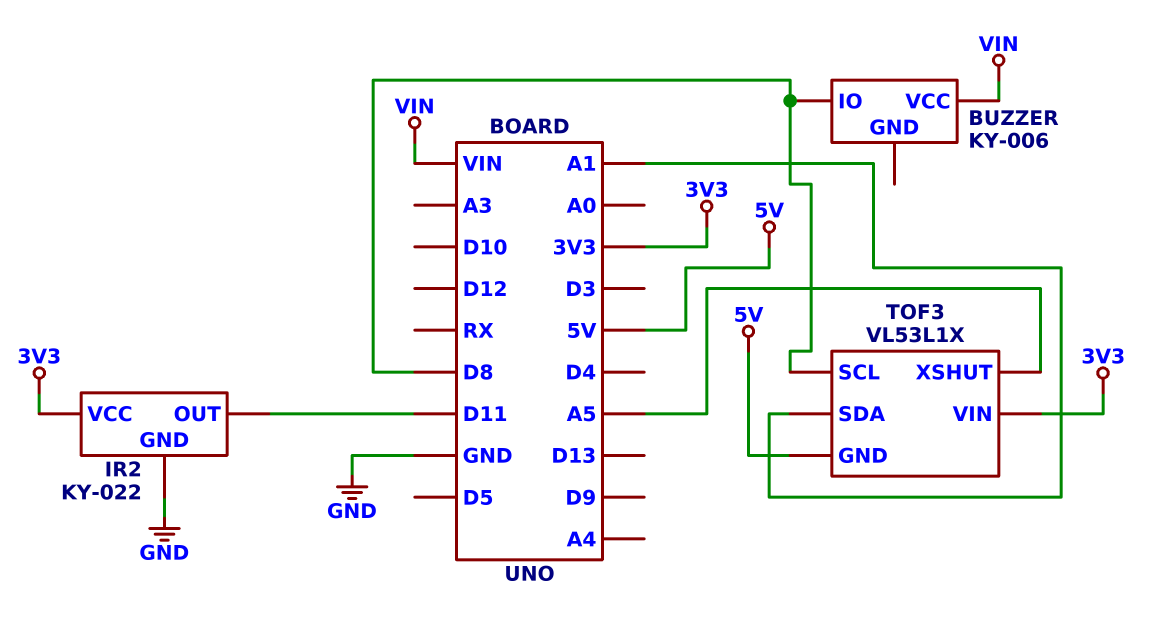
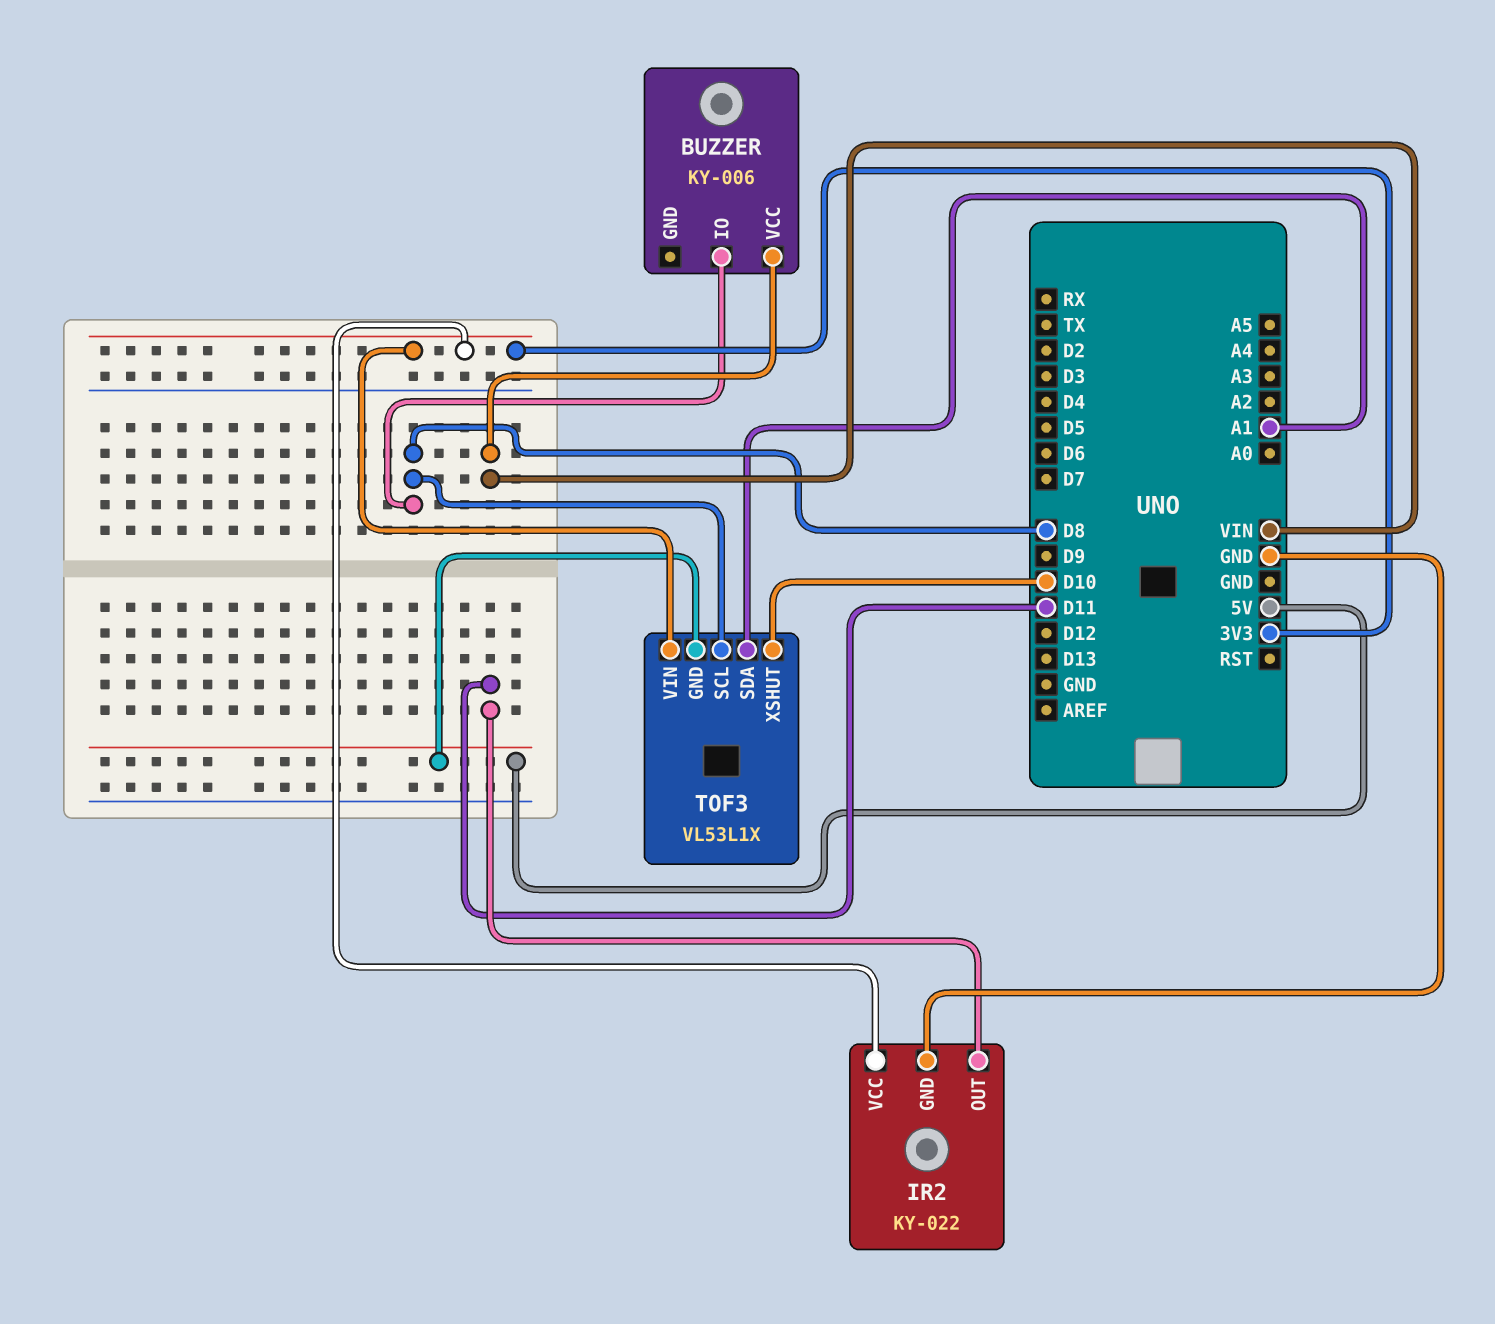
TOF3 pin XSHUT: A5 -> D10

